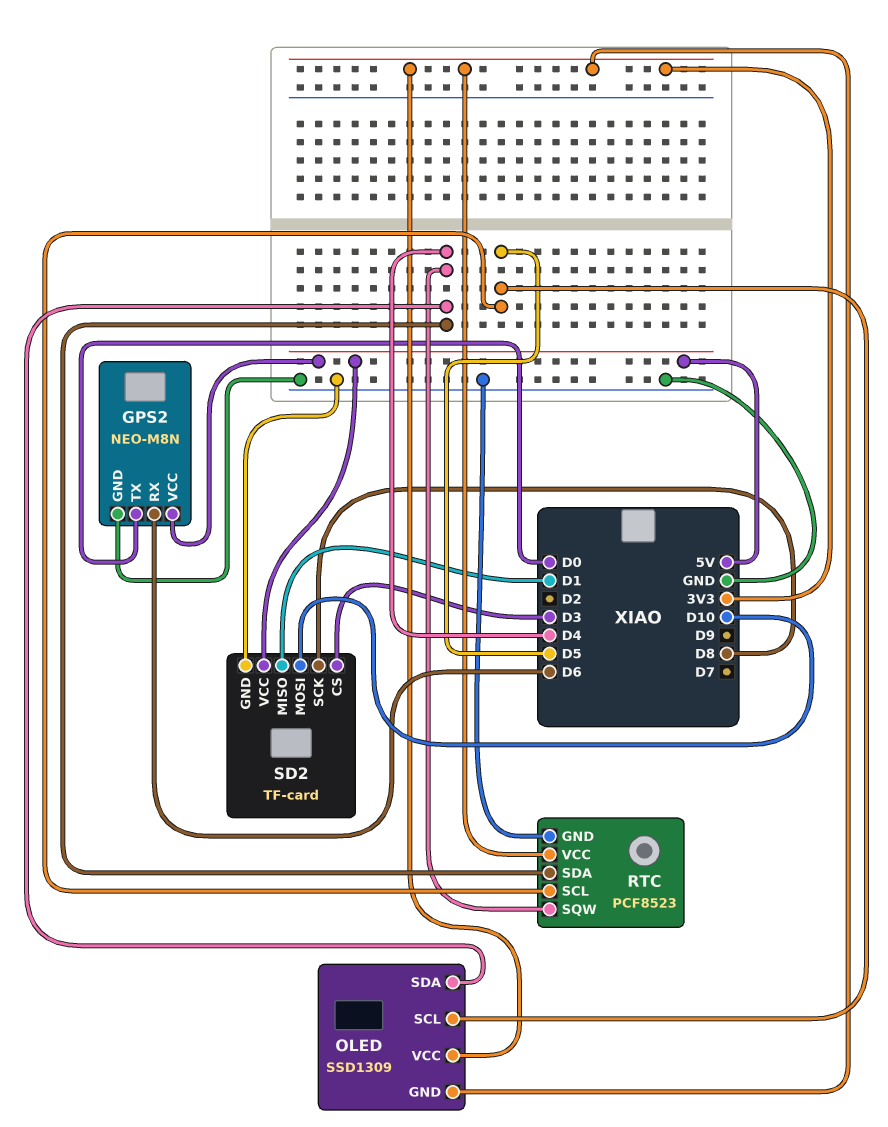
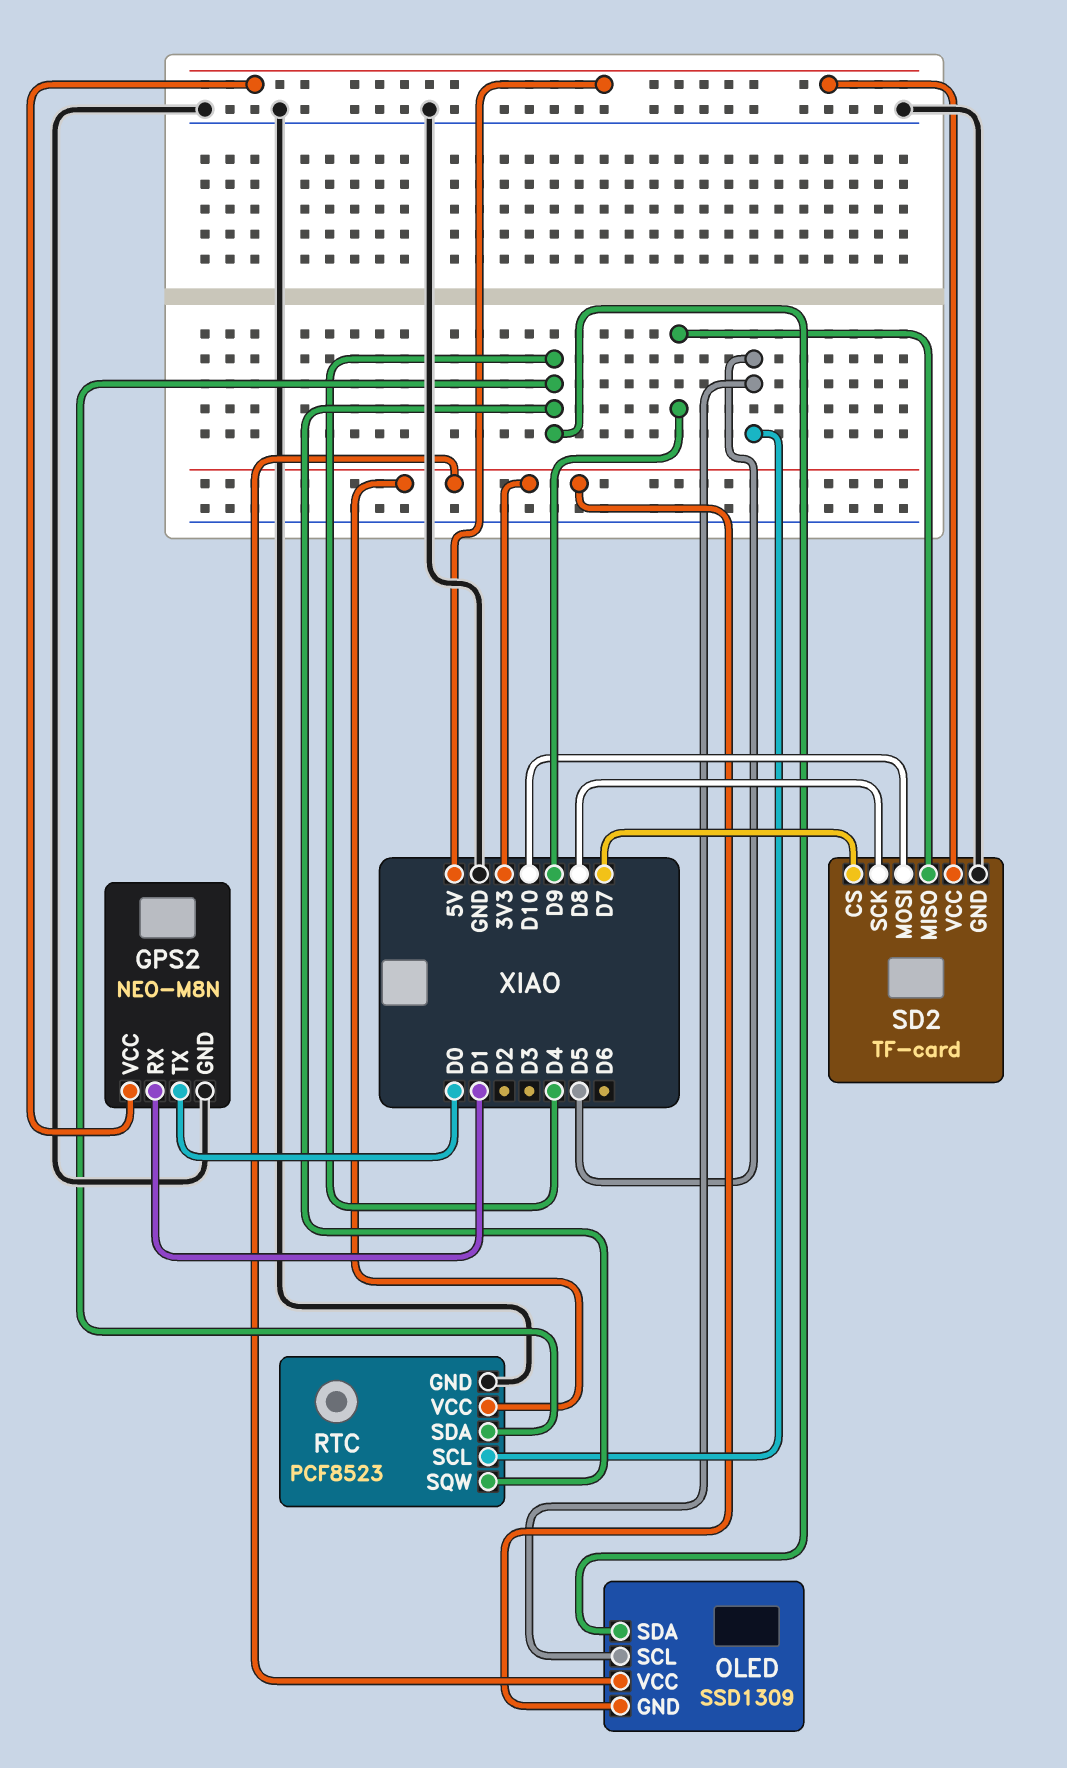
GPS2 pin RX: D6 -> D1
SD2 pin CS: D3 -> D7
SD2 pin MISO: D1 -> D9

